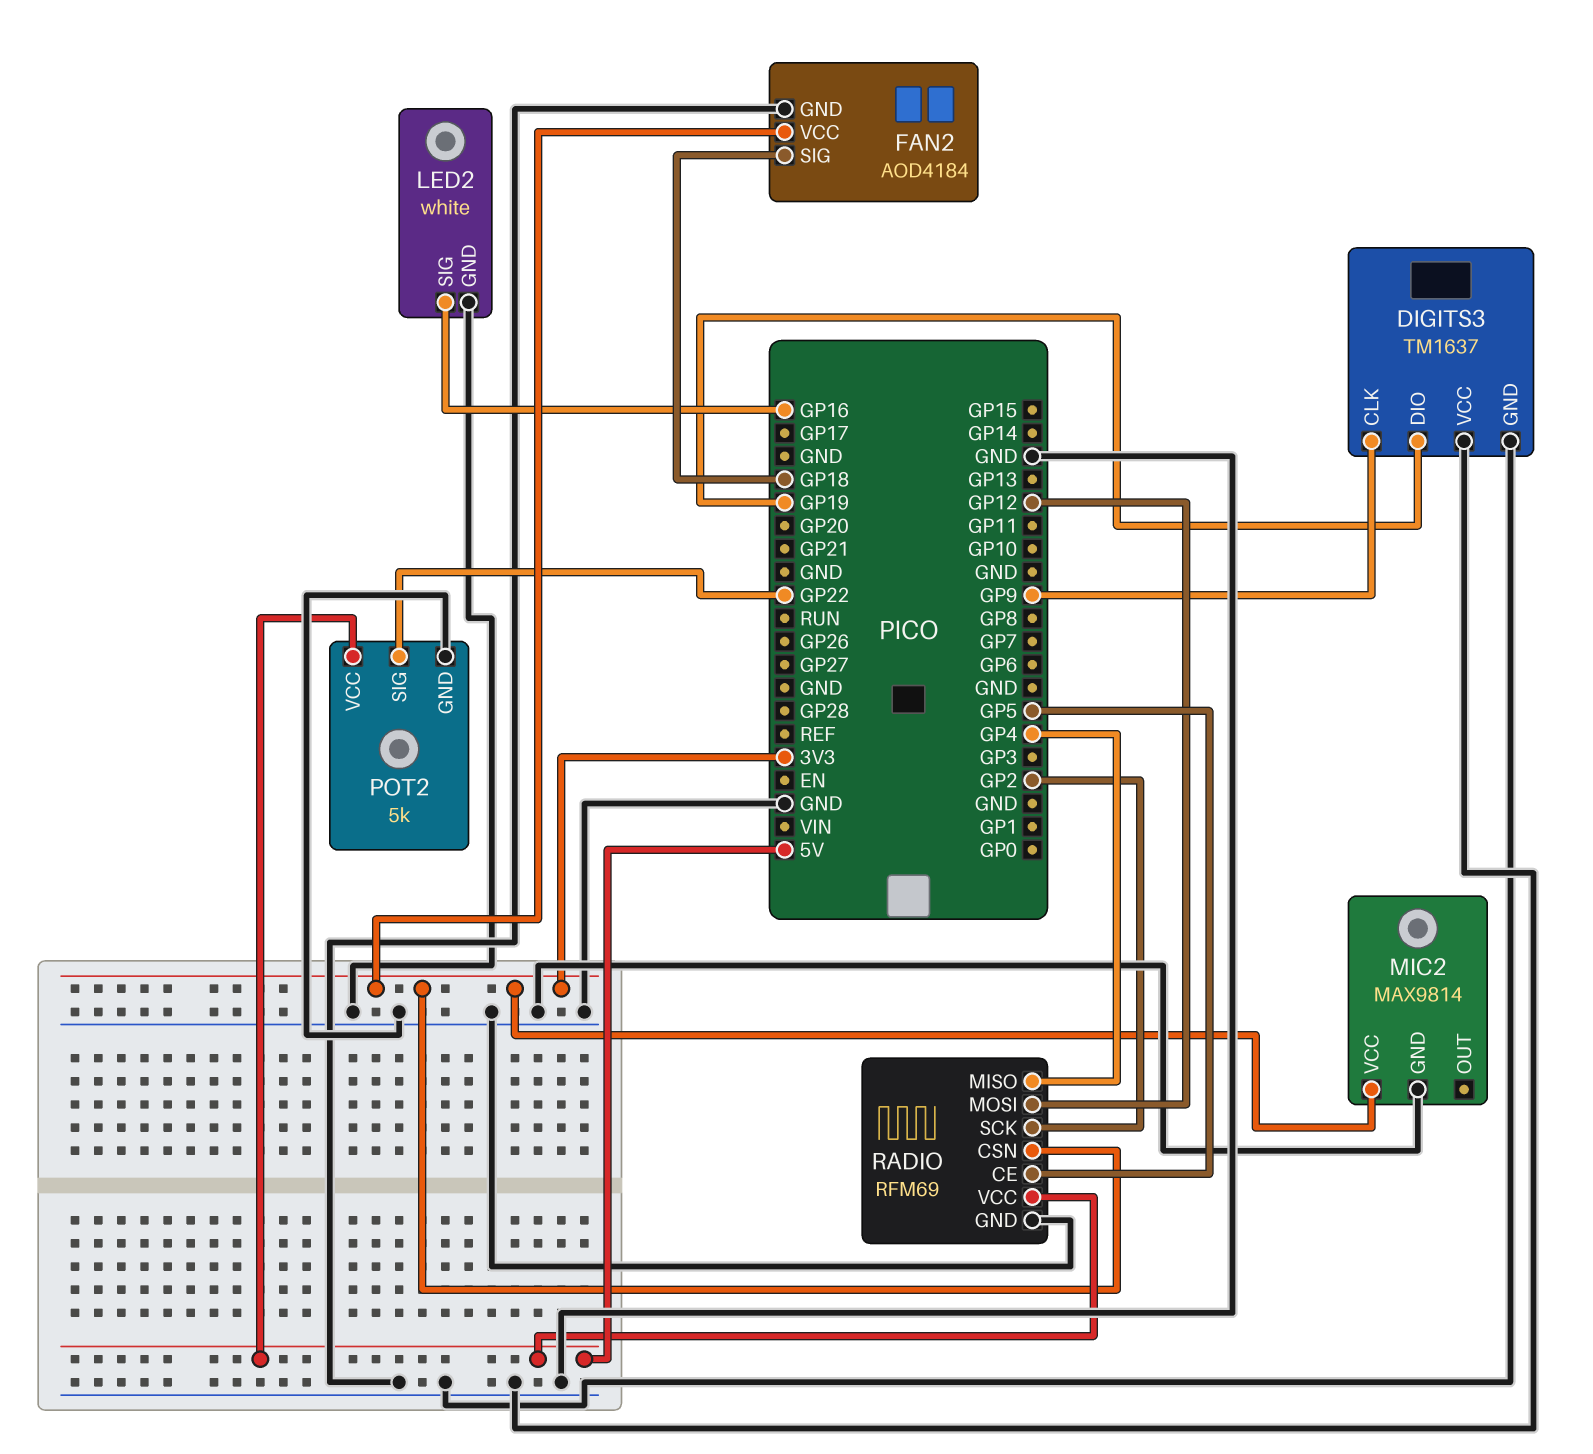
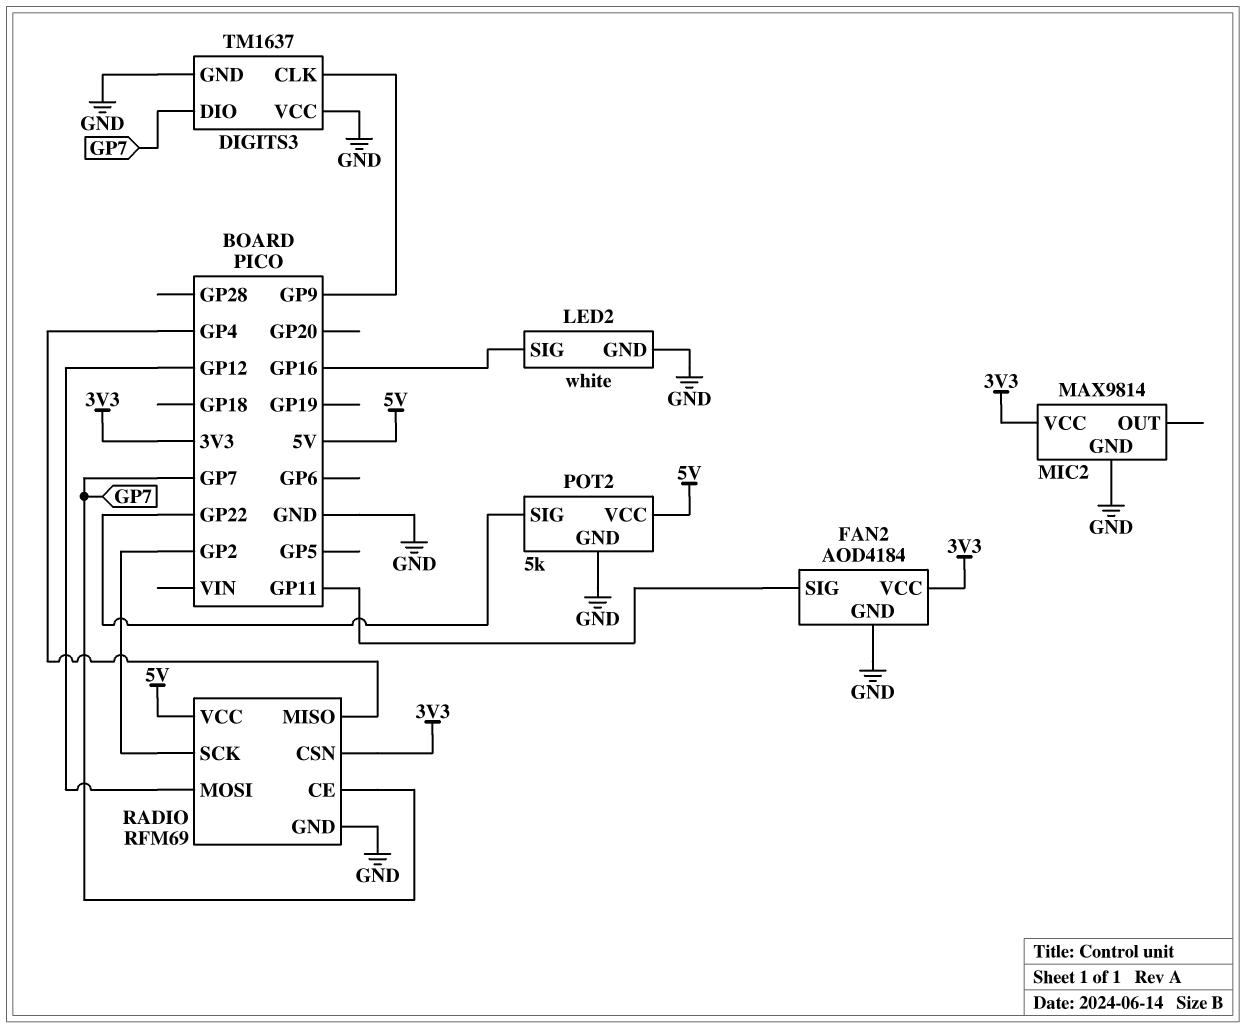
DIGITS3 pin DIO: GP19 -> GP7
FAN2 pin SIG: GP18 -> GP11
RADIO pin CE: GP5 -> GP7

